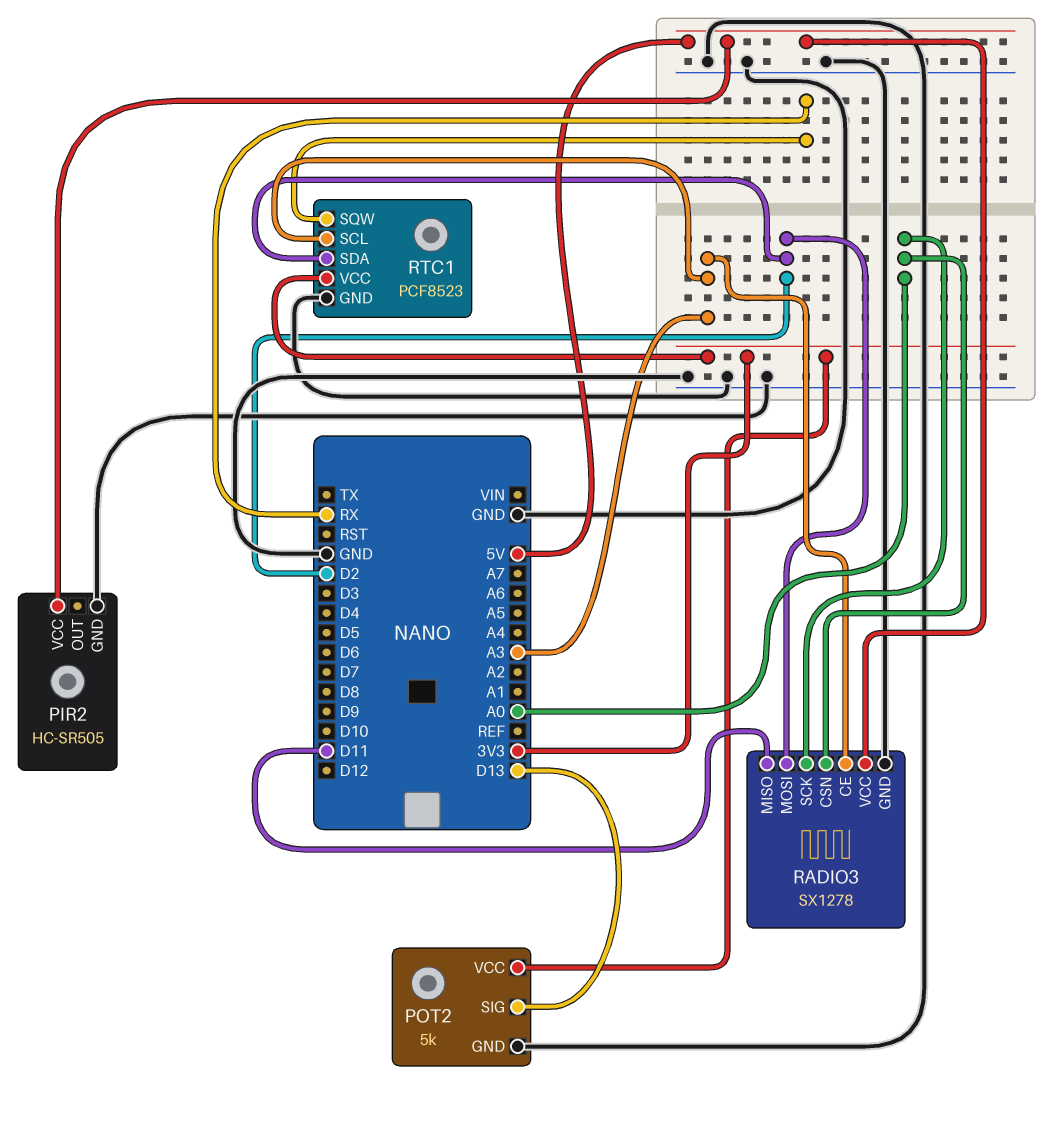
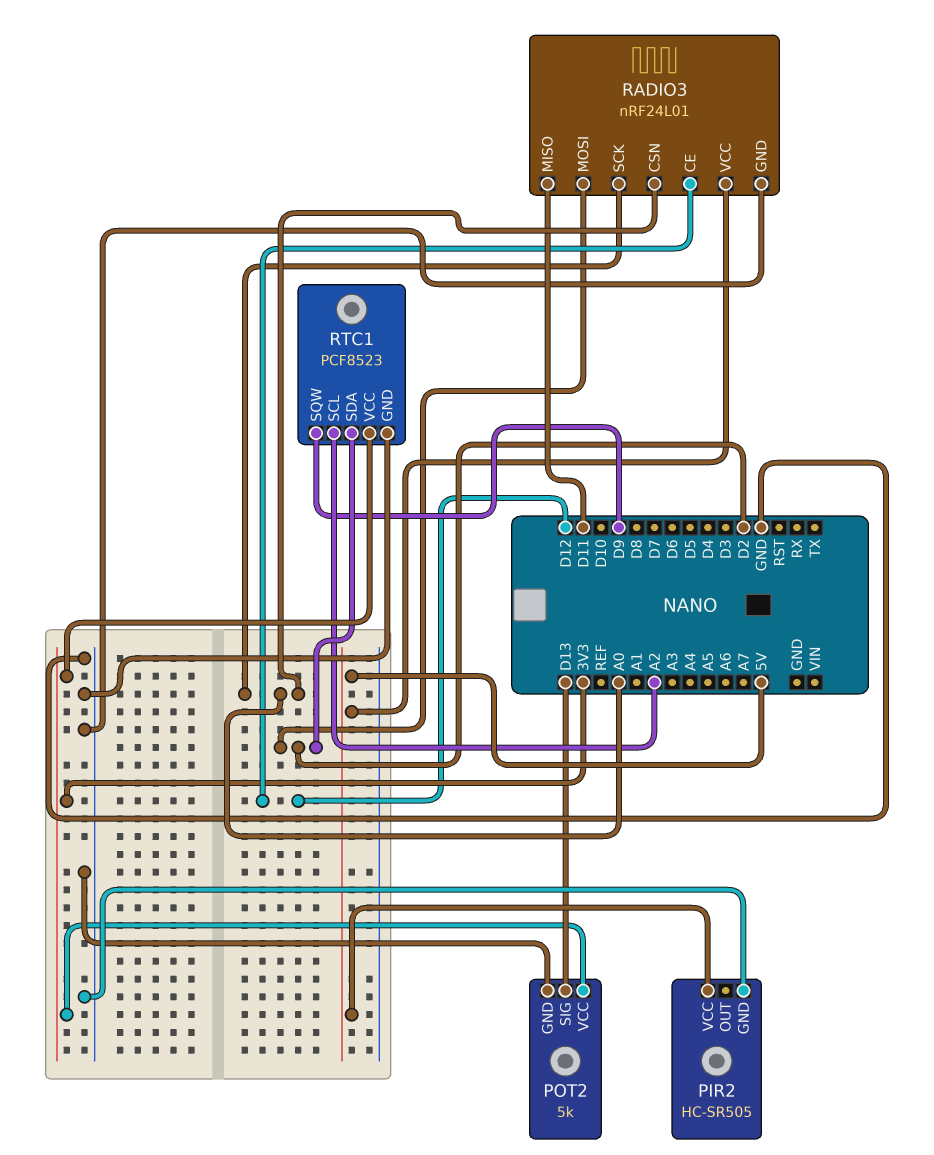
RADIO3: SX1278 -> nRF24L01
RADIO3 pin CE: A3 -> D12
RTC1 pin SCL: A3 -> A2
RTC1 pin SQW: RX -> D9

